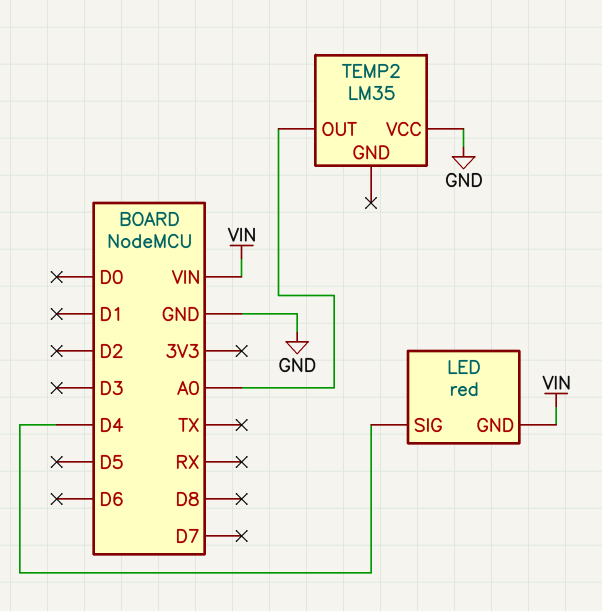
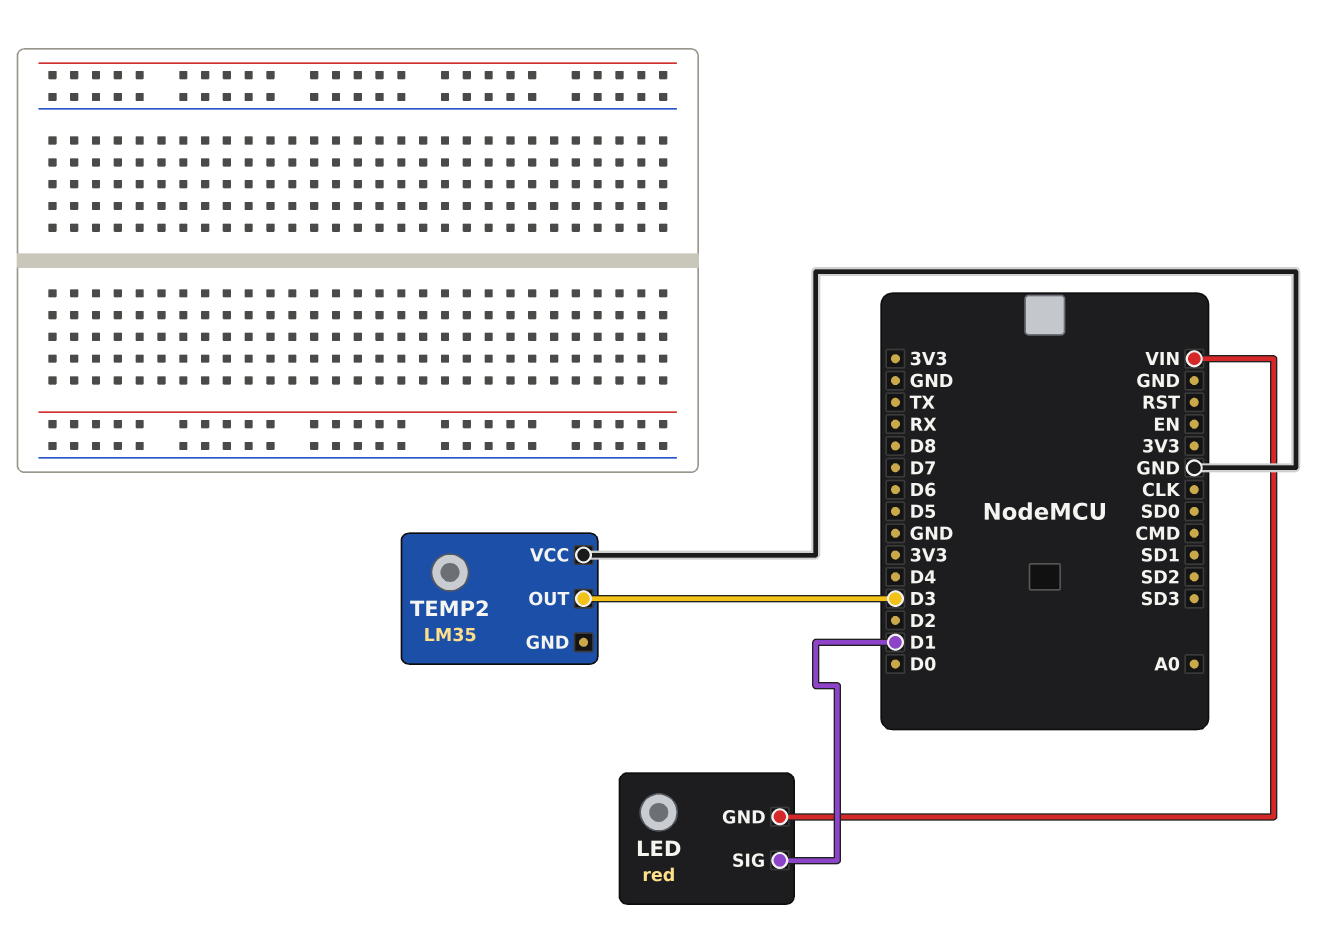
LED pin SIG: D4 -> D1
TEMP2 pin OUT: A0 -> D3

